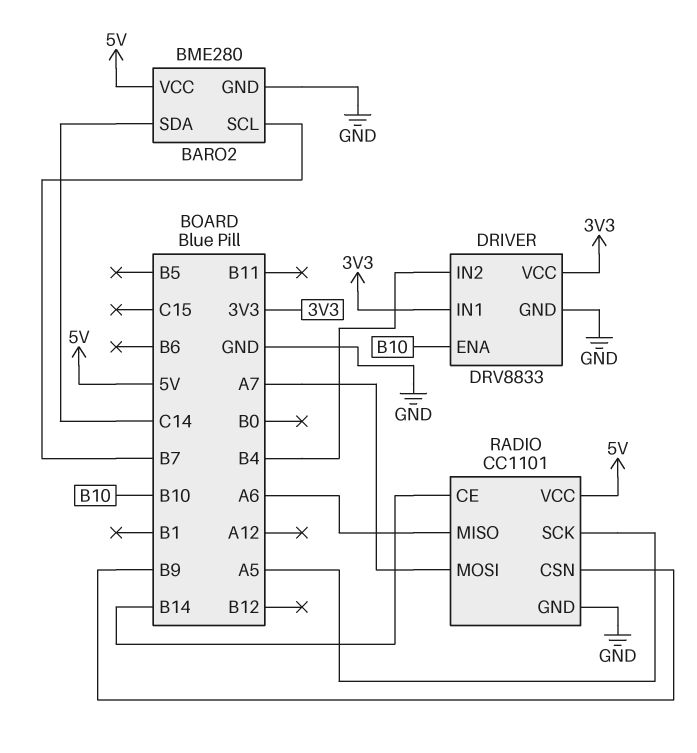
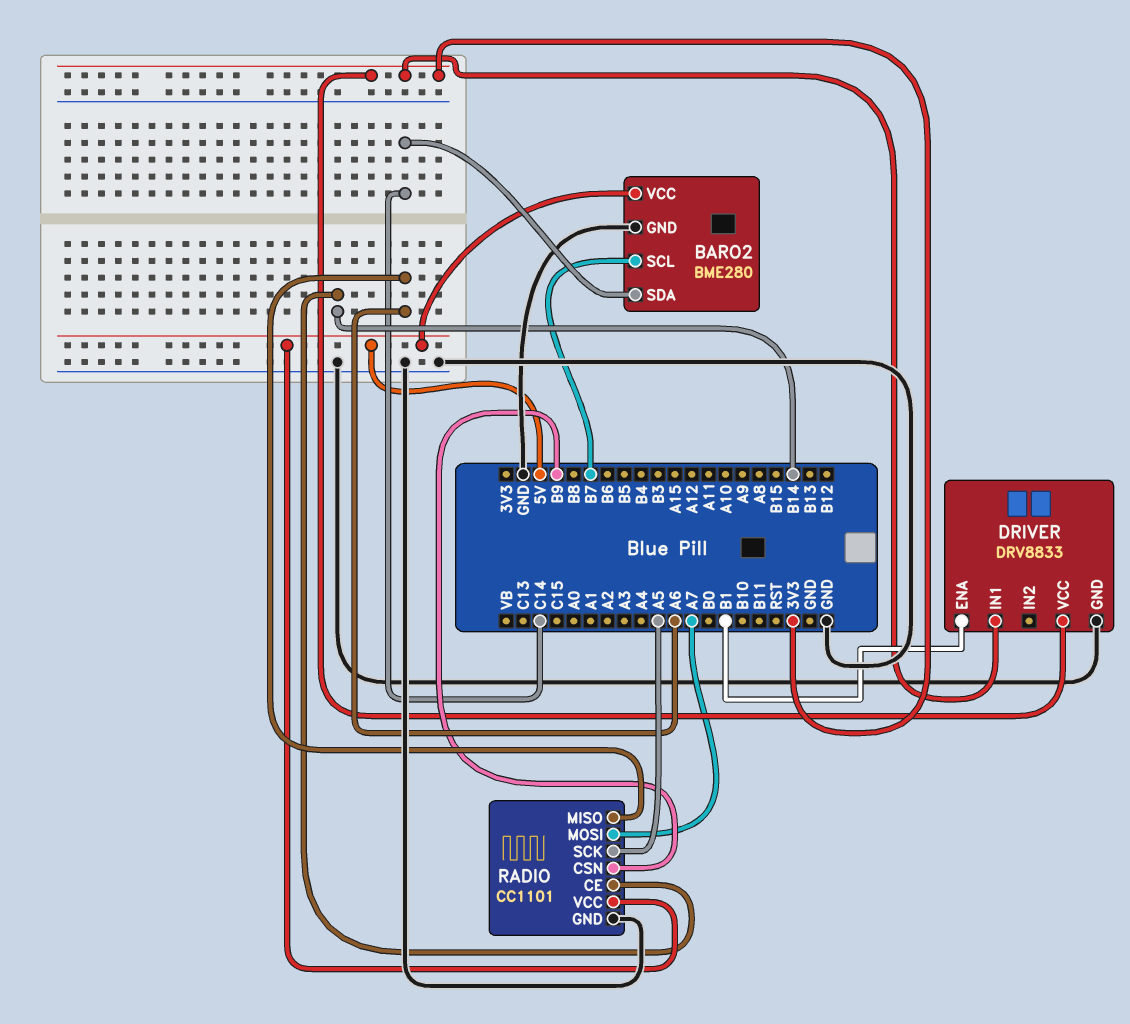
DRIVER pin ENA: B10 -> B1
DRIVER pin IN2: B4 -> none

